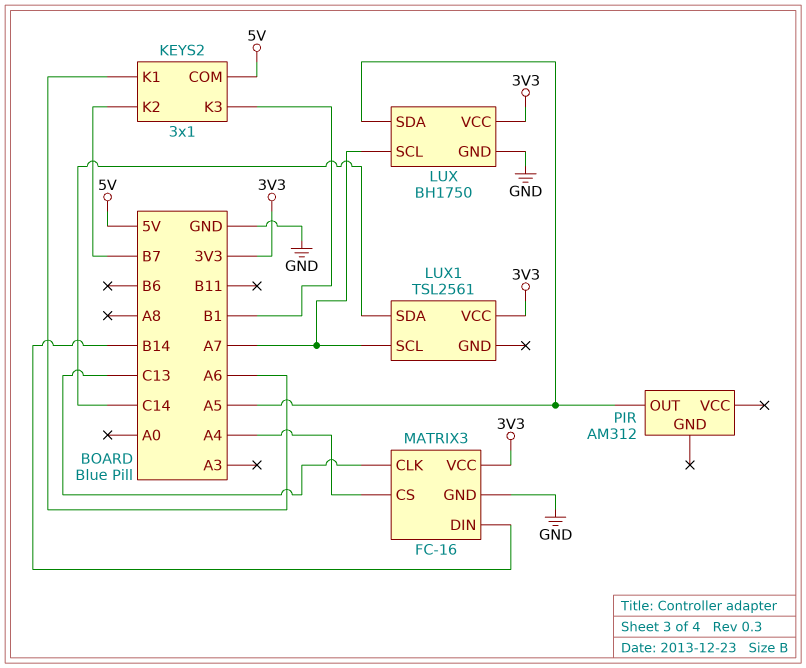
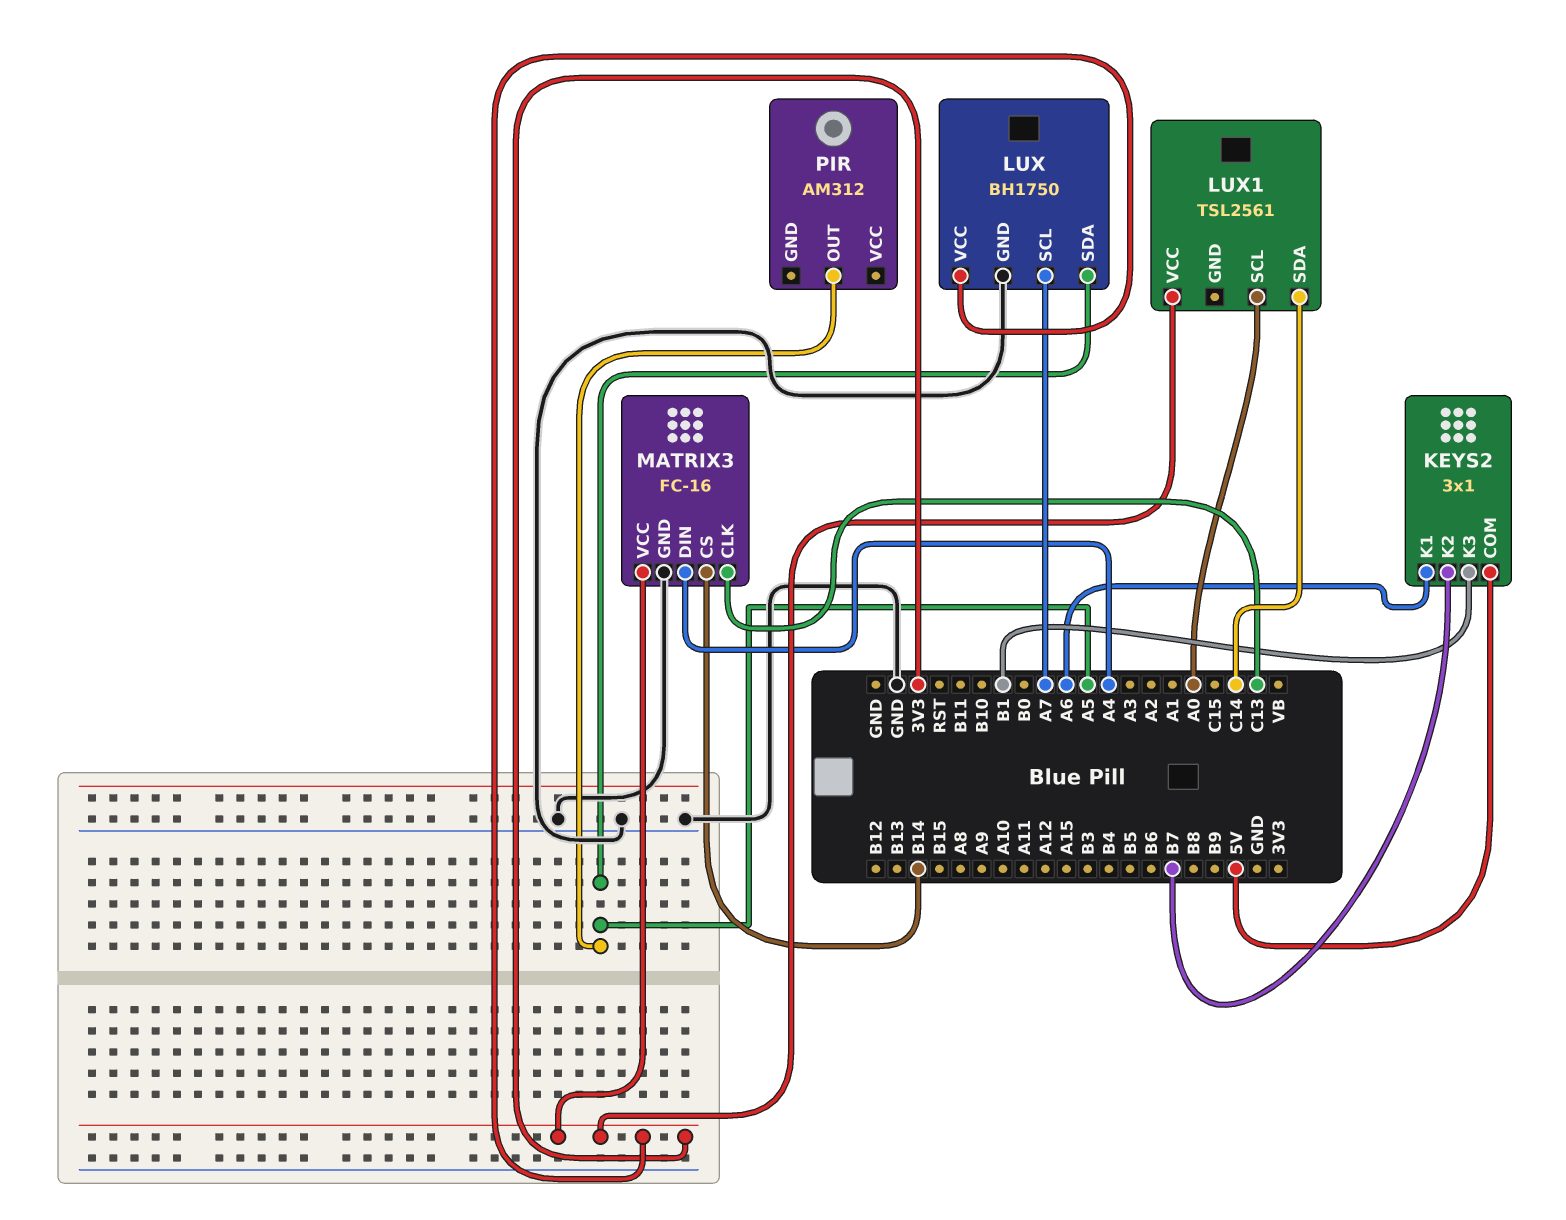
LUX1 pin SCL: A7 -> A0
MATRIX3 pin CS: A4 -> B14
MATRIX3 pin DIN: B14 -> A4

